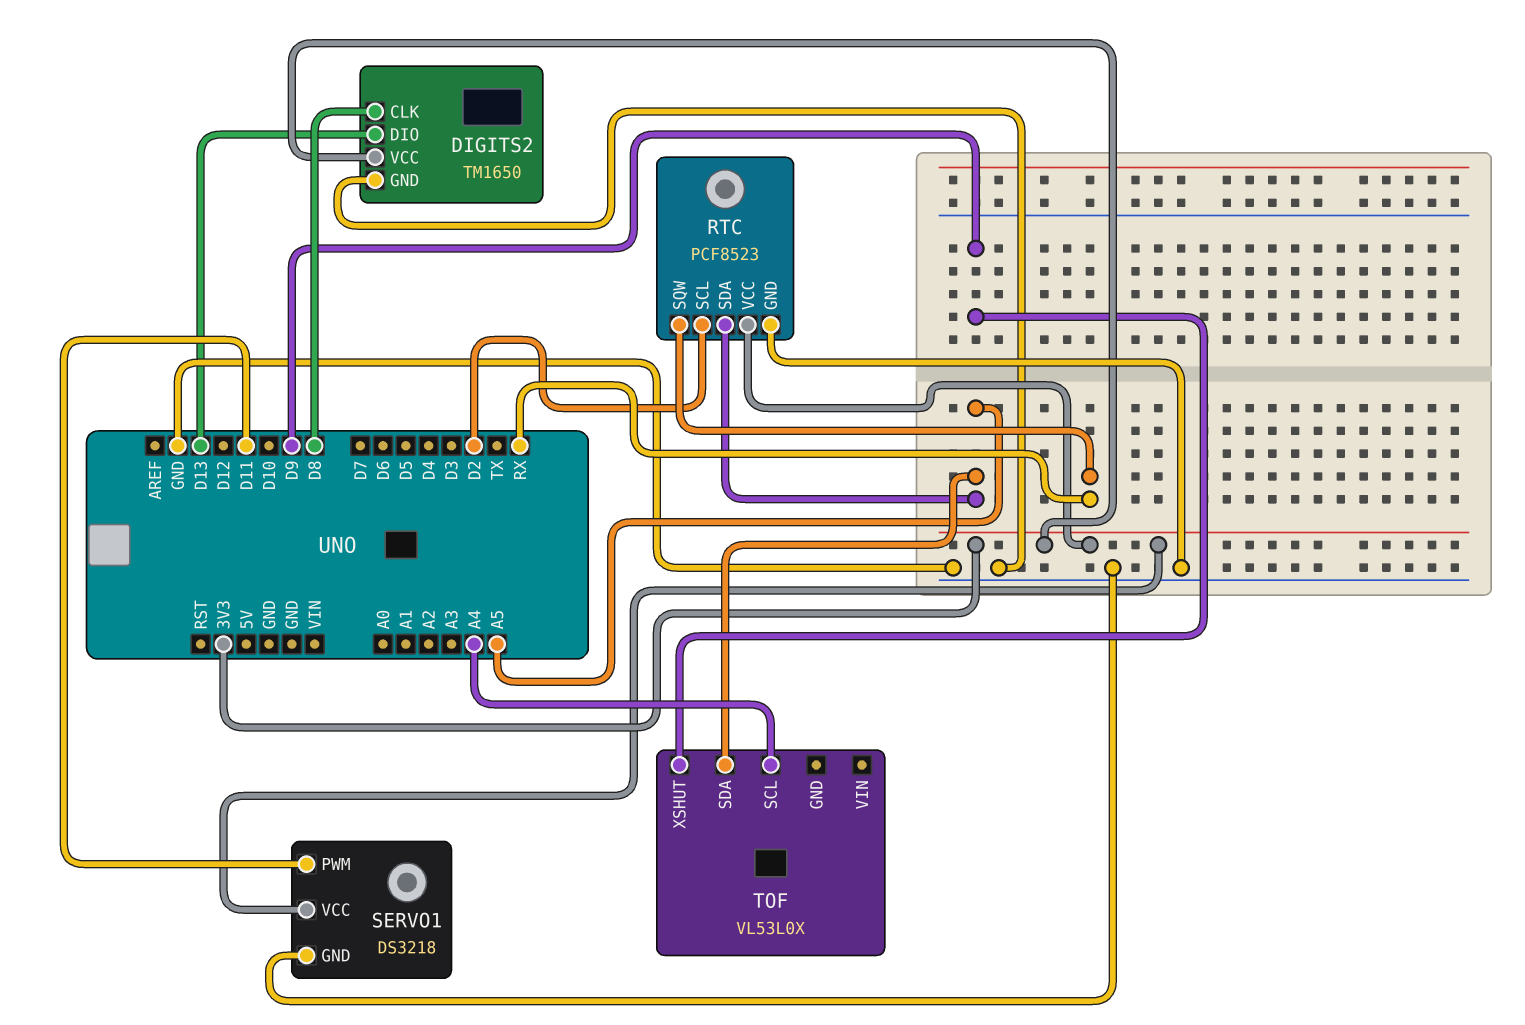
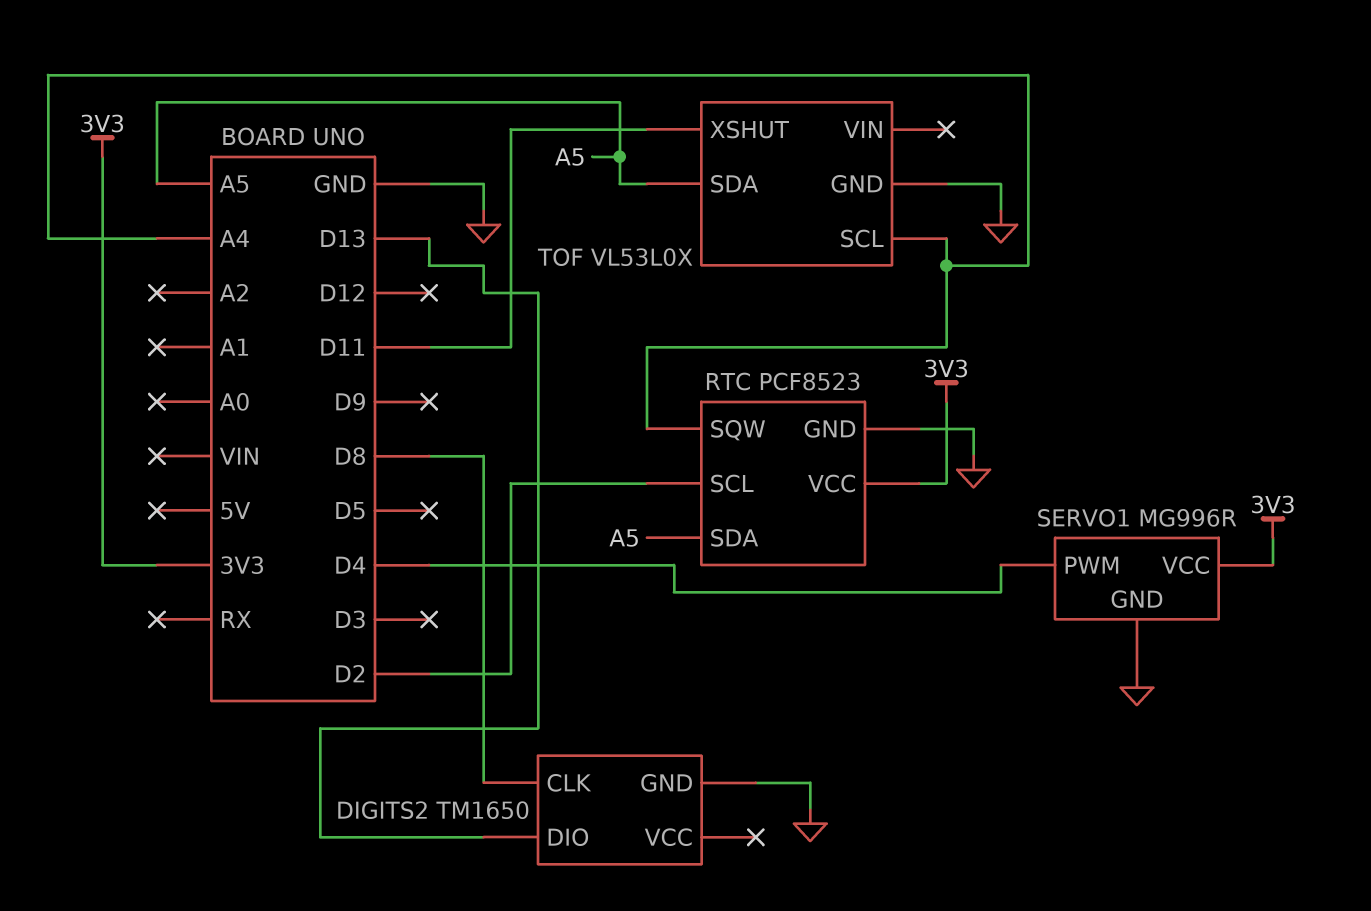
DIGITS2 pin VCC: 3V3 -> none
RTC pin SQW: RX -> A4
SERVO1: DS3218 -> MG996R
SERVO1 pin PWM: D11 -> D4
TOF pin GND: none -> GND
TOF pin XSHUT: D9 -> D11

